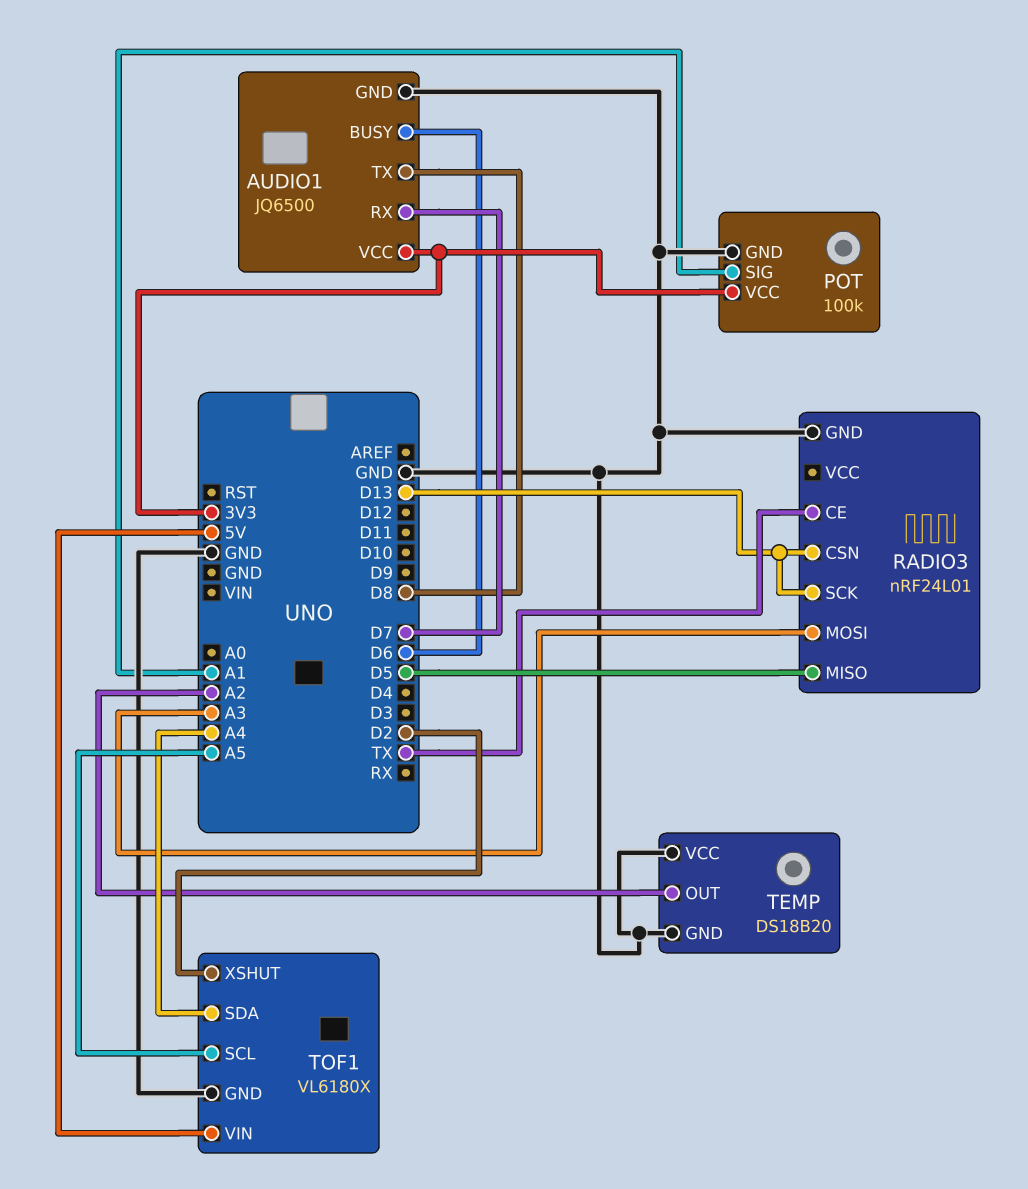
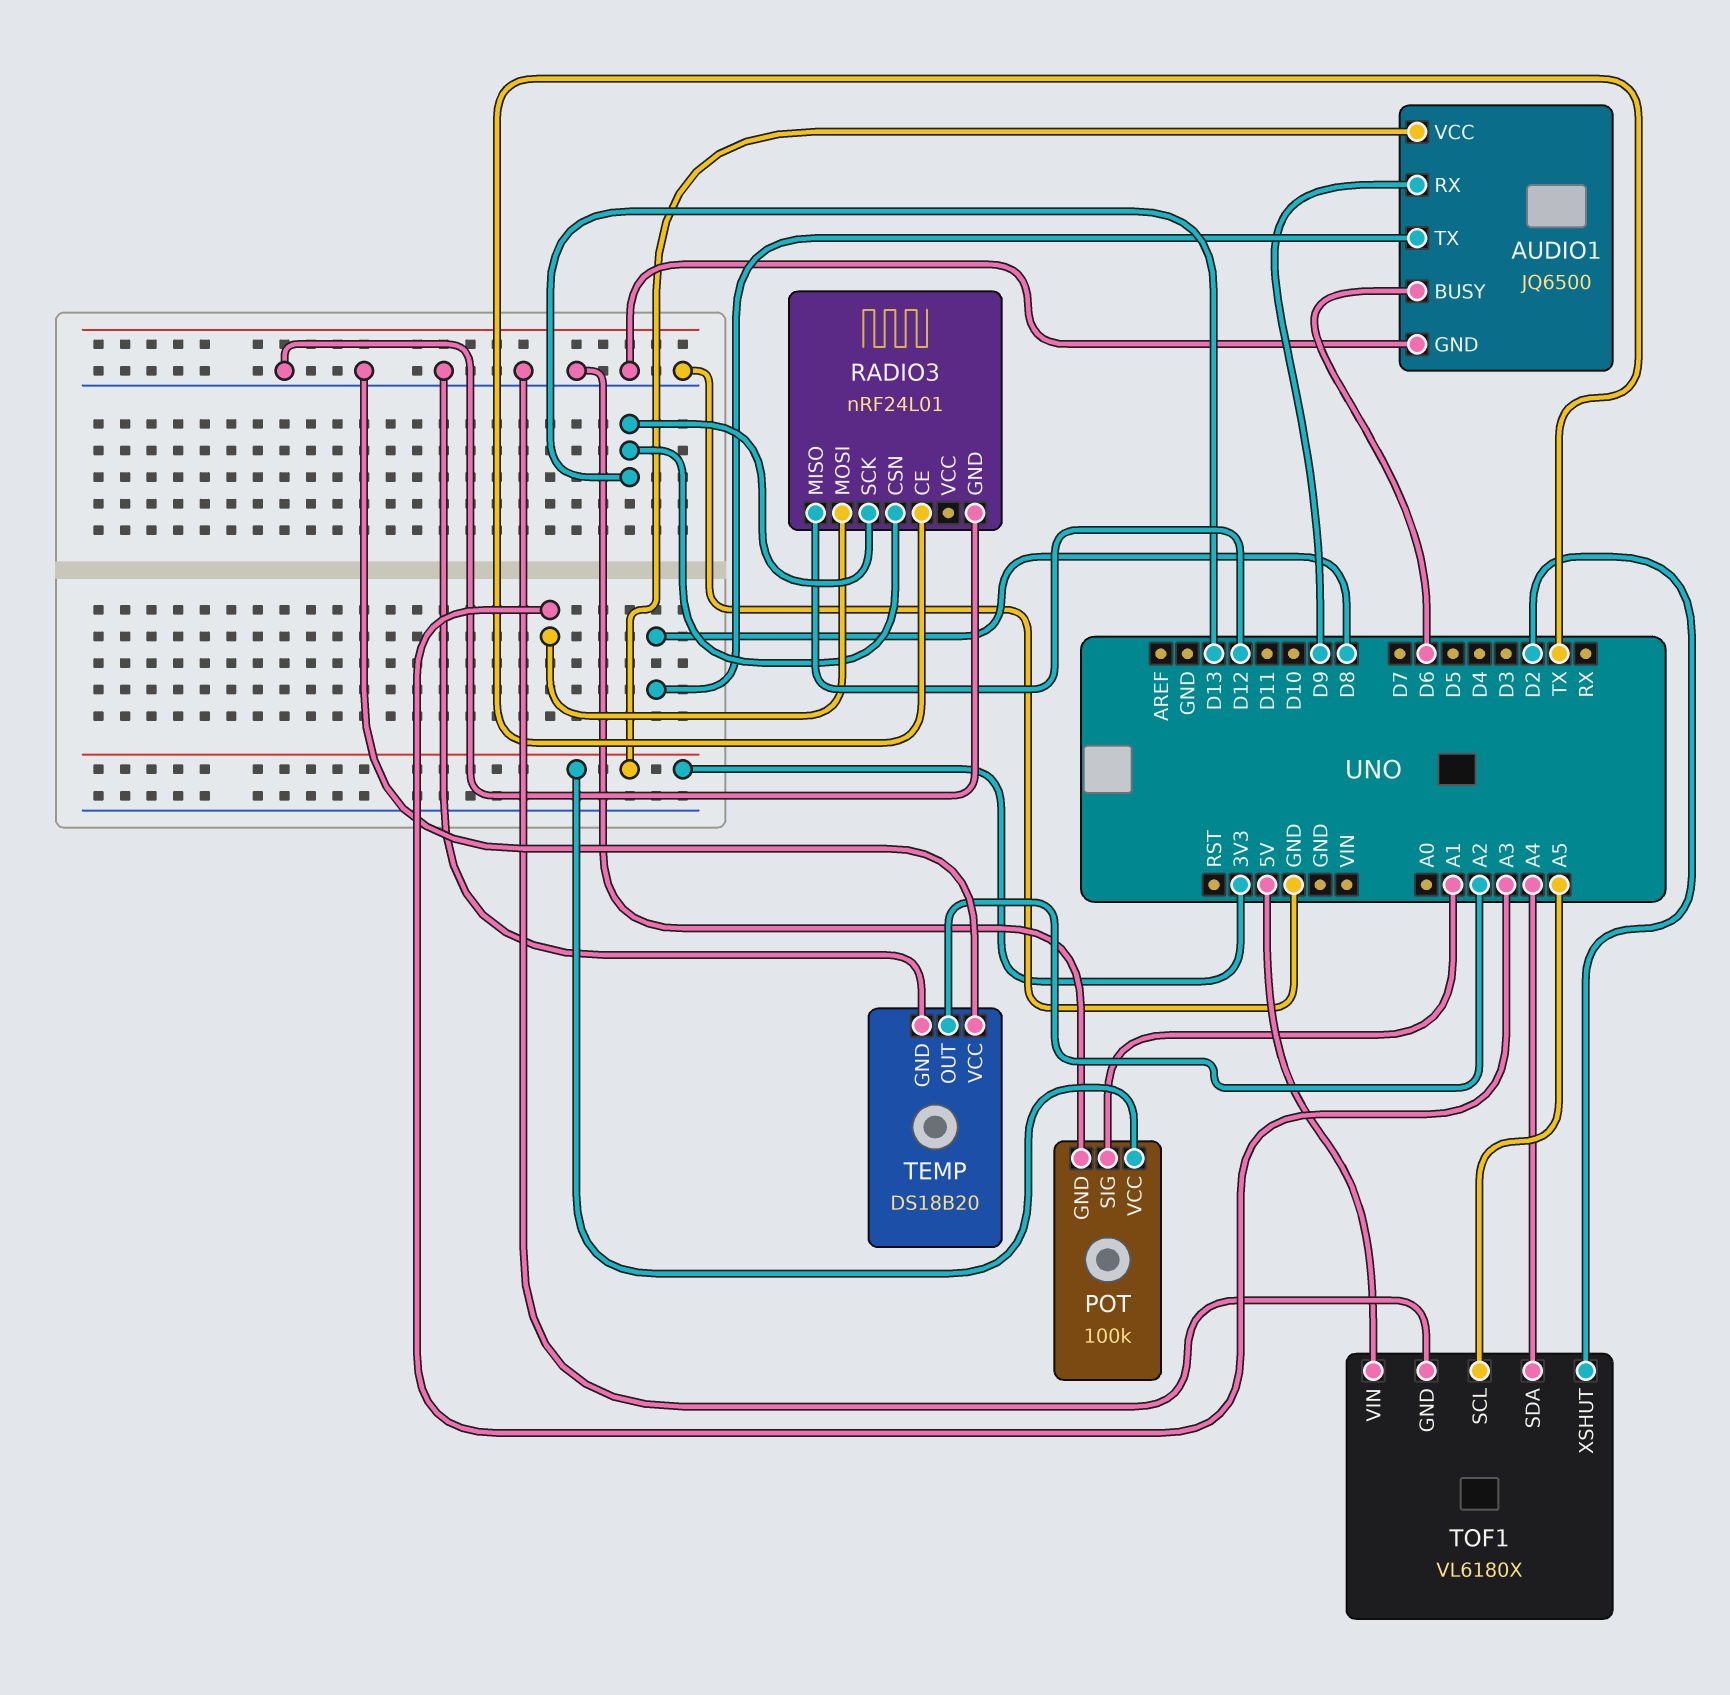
AUDIO1 pin RX: D7 -> D9
RADIO3 pin MISO: D5 -> D12

